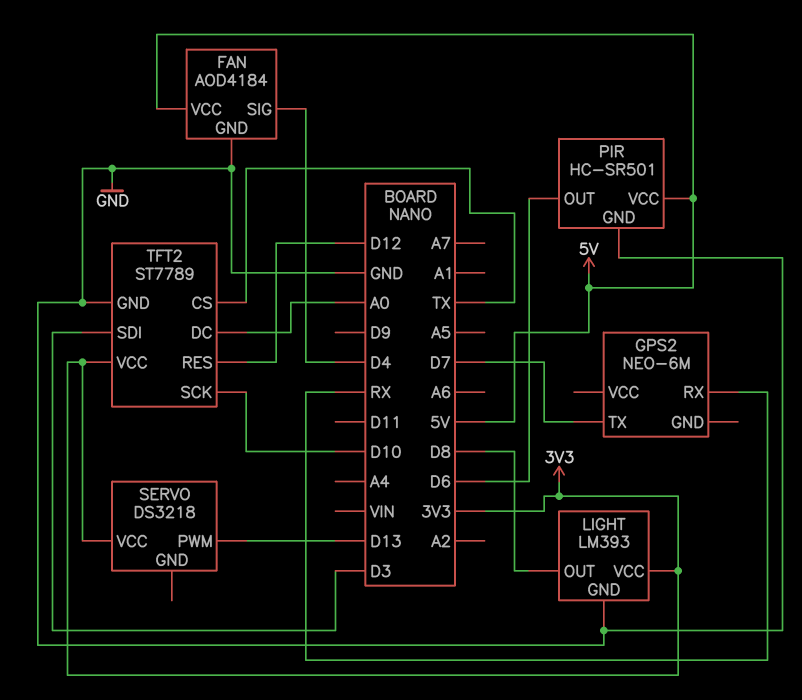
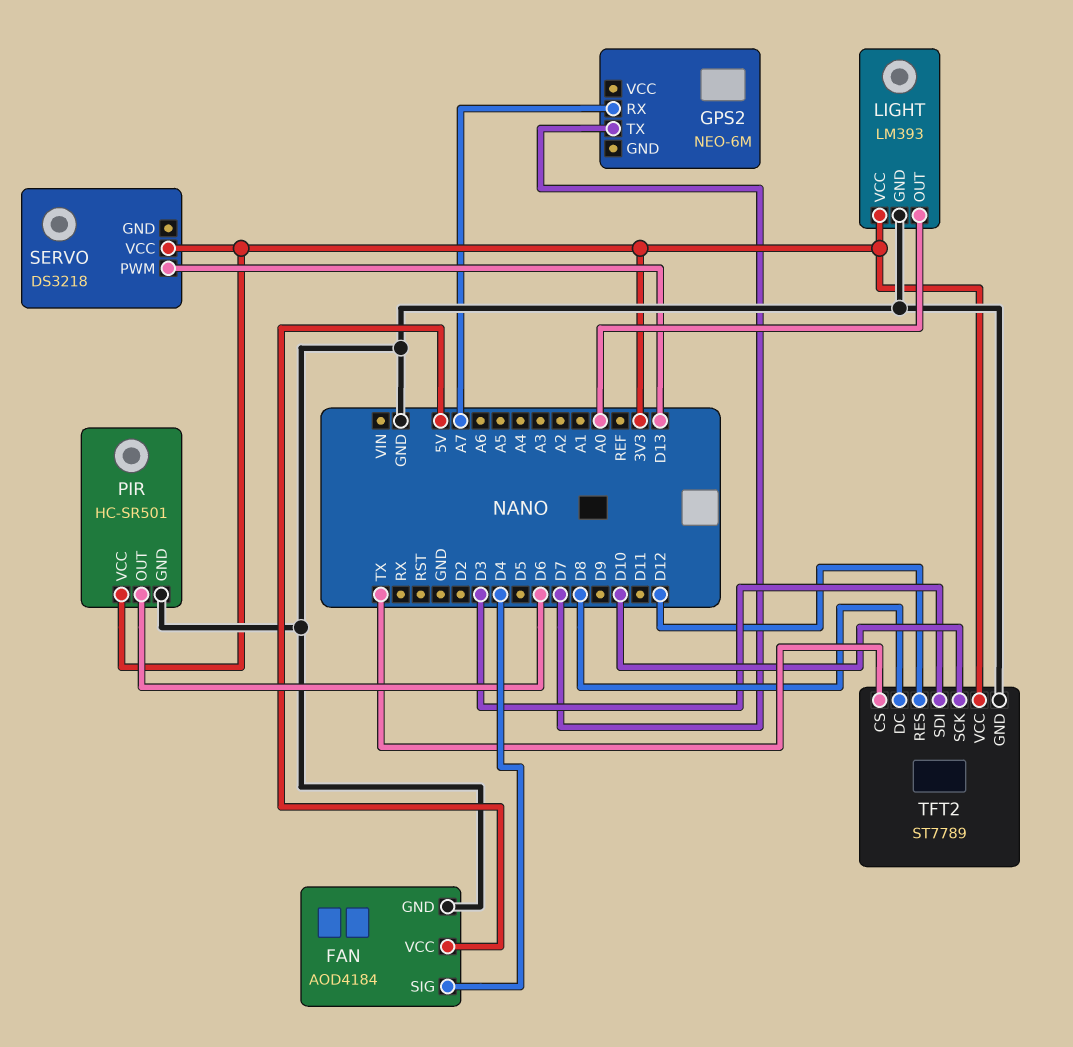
GPS2 pin RX: RX -> A7
LIGHT pin OUT: D8 -> A0
PIR pin VCC: 5V -> 3V3
TFT2 pin DC: A0 -> D8

